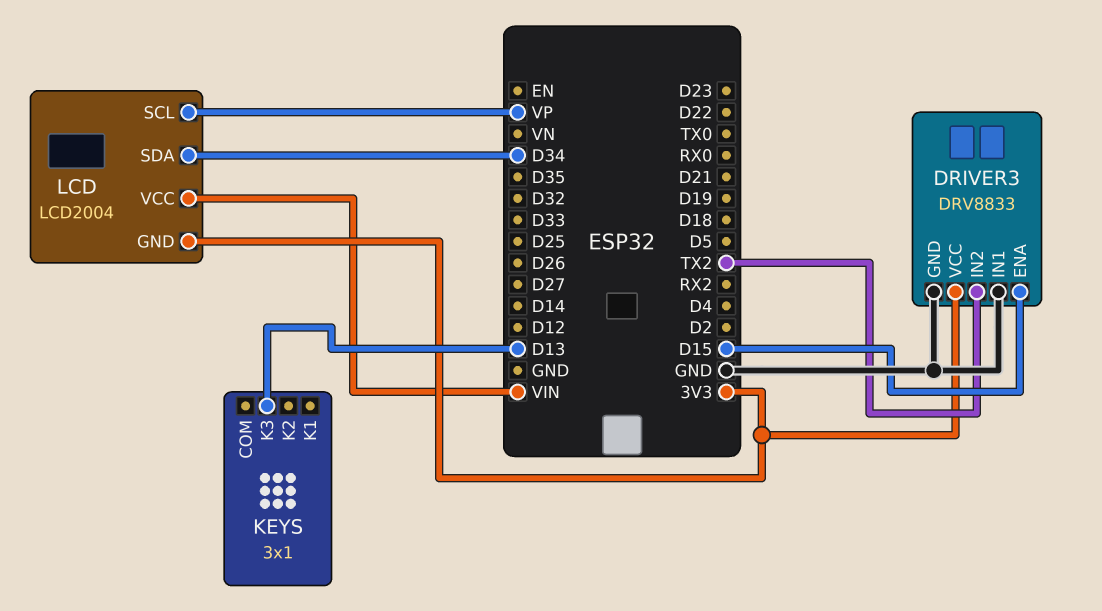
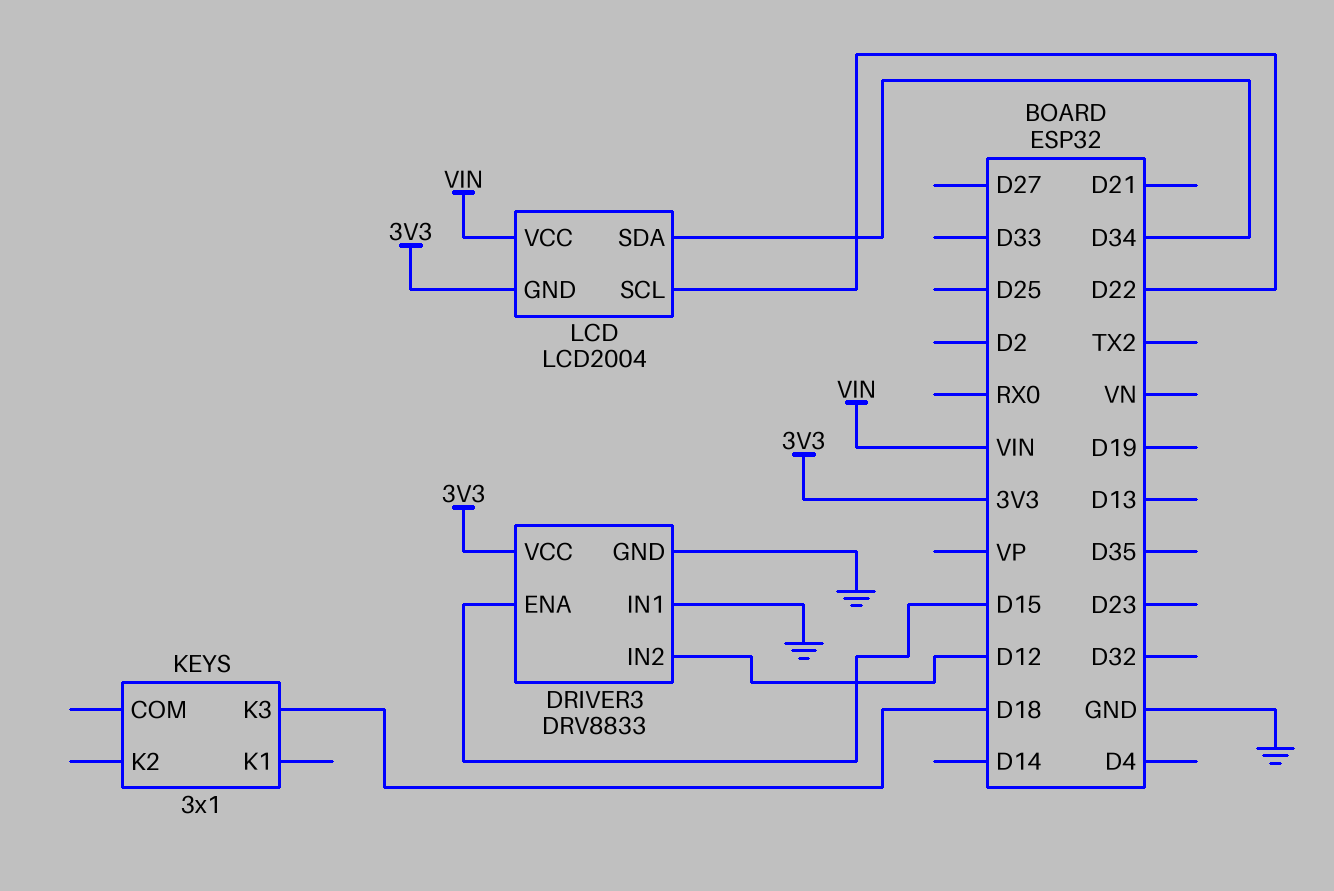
DRIVER3 pin IN2: TX2 -> D12
KEYS pin K3: D13 -> D18
LCD pin SCL: VP -> D22

